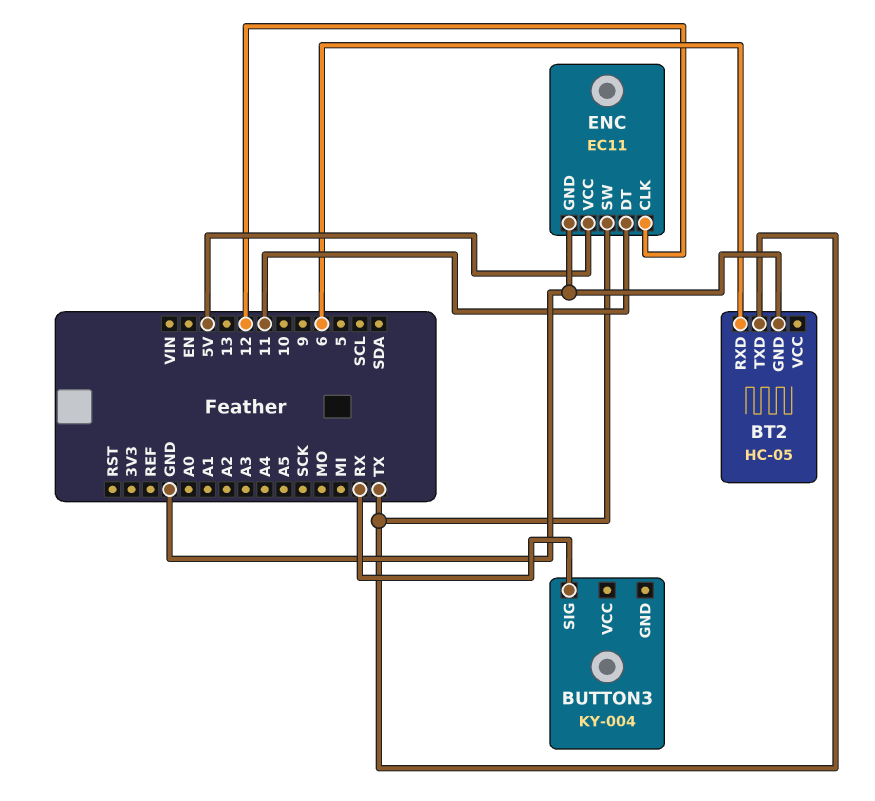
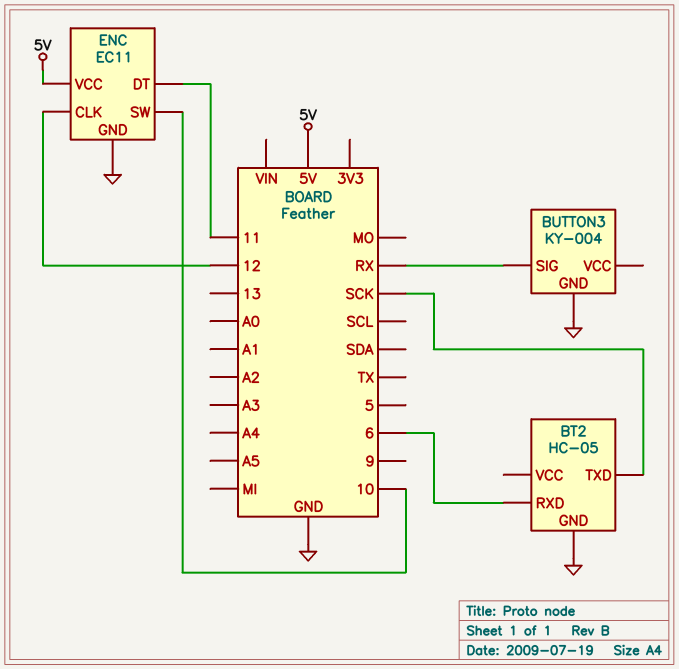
BT2 pin TXD: TX -> SCK
BUTTON3 pin GND: none -> GND
ENC pin SW: TX -> 10

